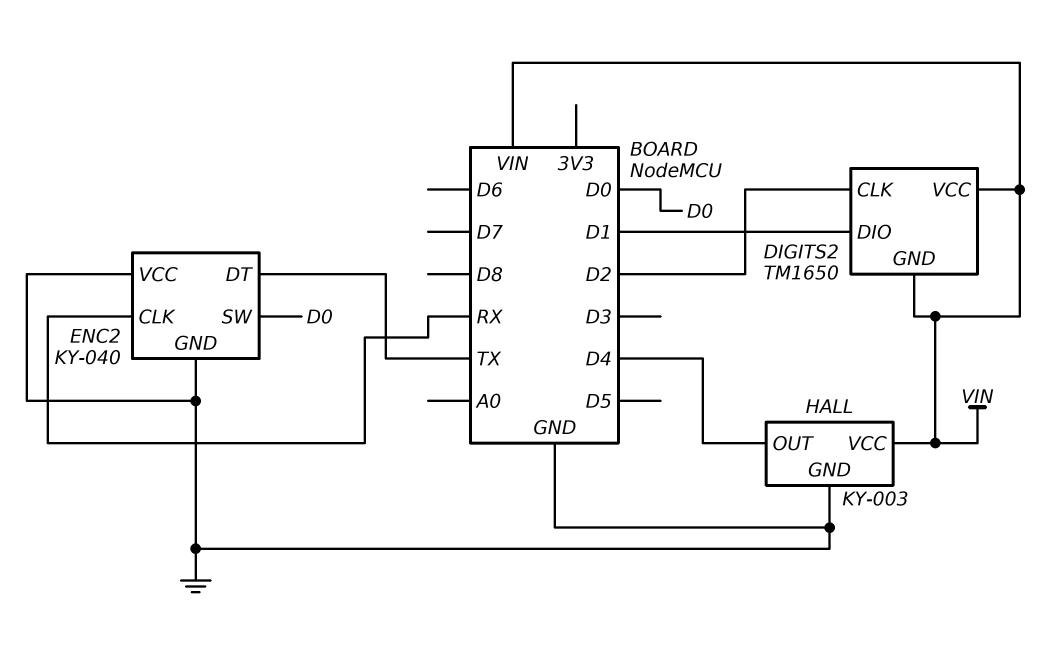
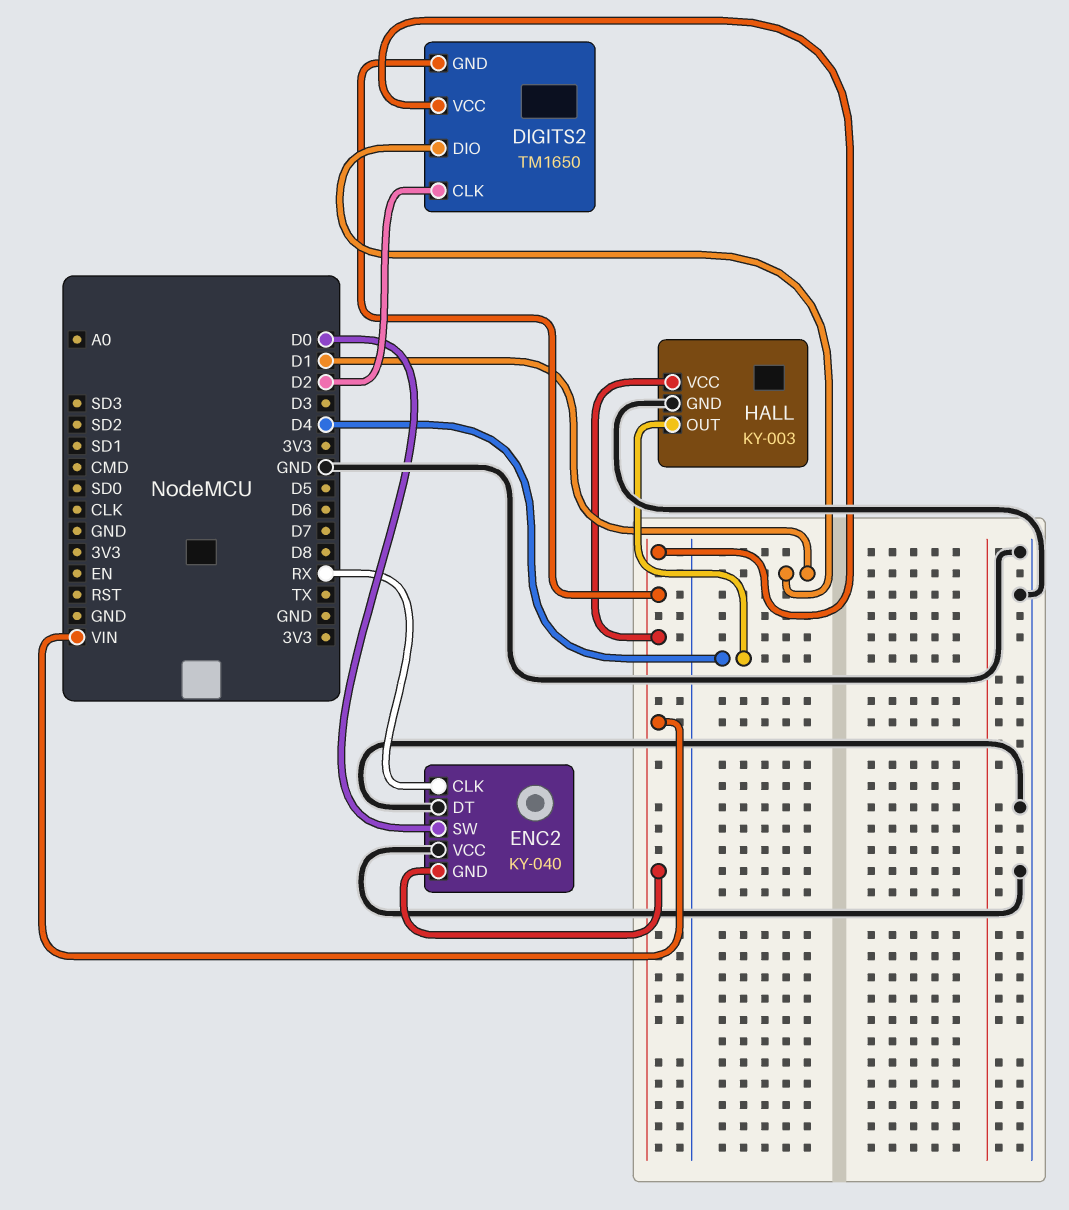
ENC2 pin DT: TX -> GND
ENC2 pin GND: GND -> VIN

